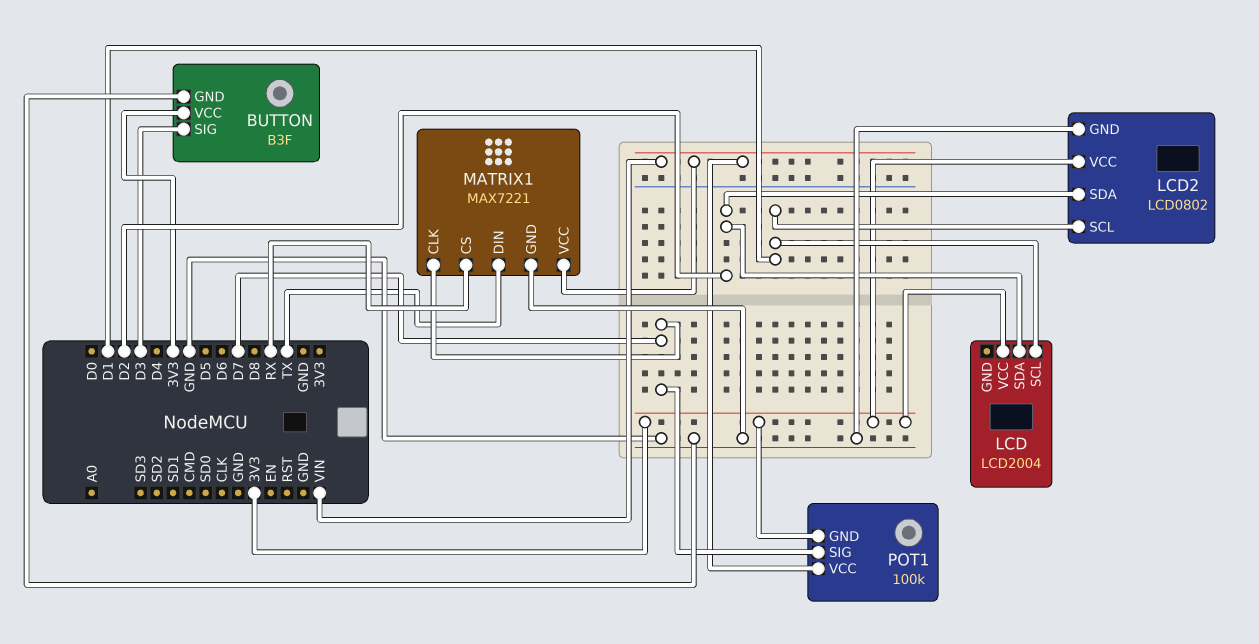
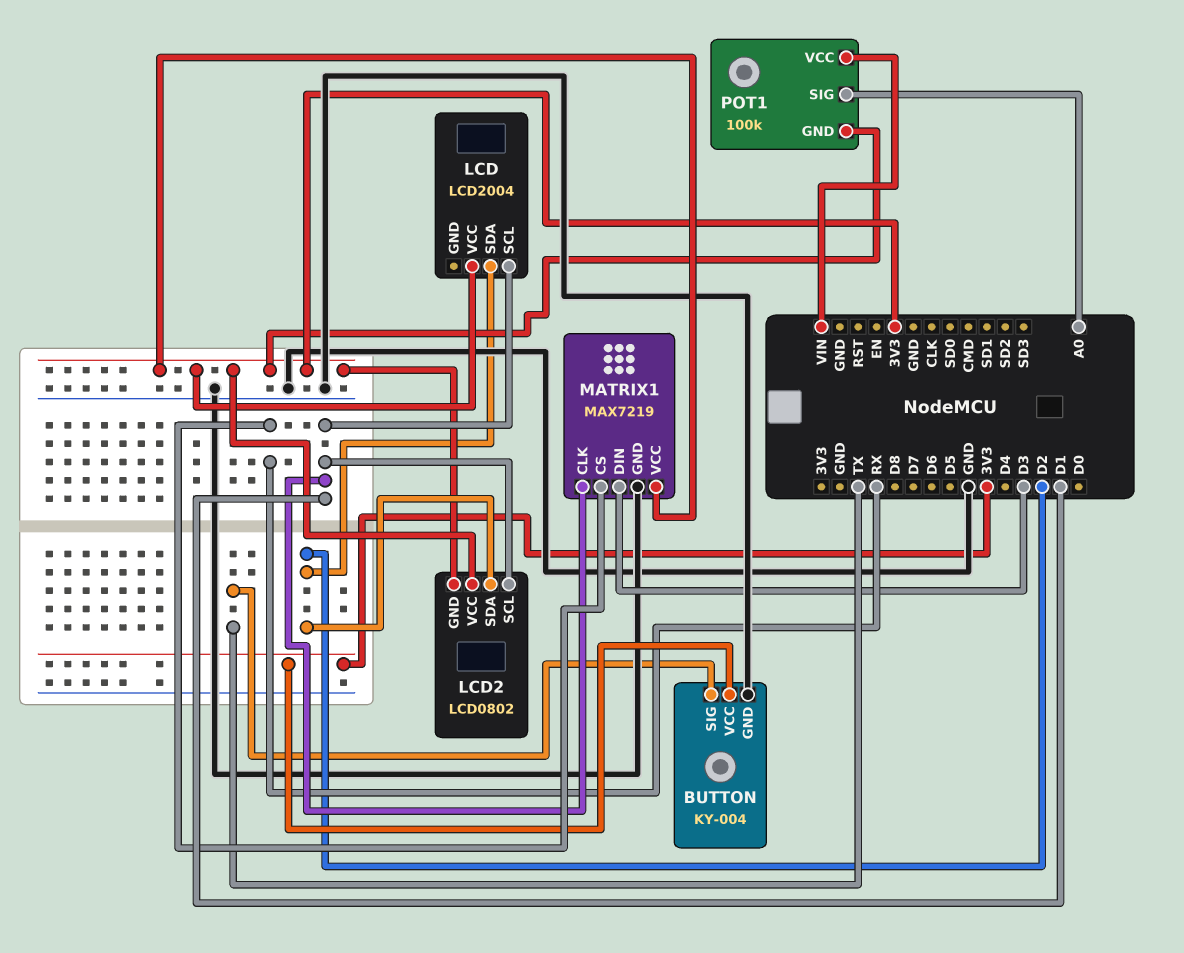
BUTTON: B3F -> KY-004
BUTTON pin SIG: D3 -> TX
LCD2 pin GND: GND -> 3V3
MATRIX1: MAX7221 -> MAX7219
MATRIX1 pin CLK: D7 -> D1
MATRIX1 pin DIN: TX -> D3
MATRIX1 pin VCC: VIN -> 3V3
POT1 pin SIG: D7 -> A0

